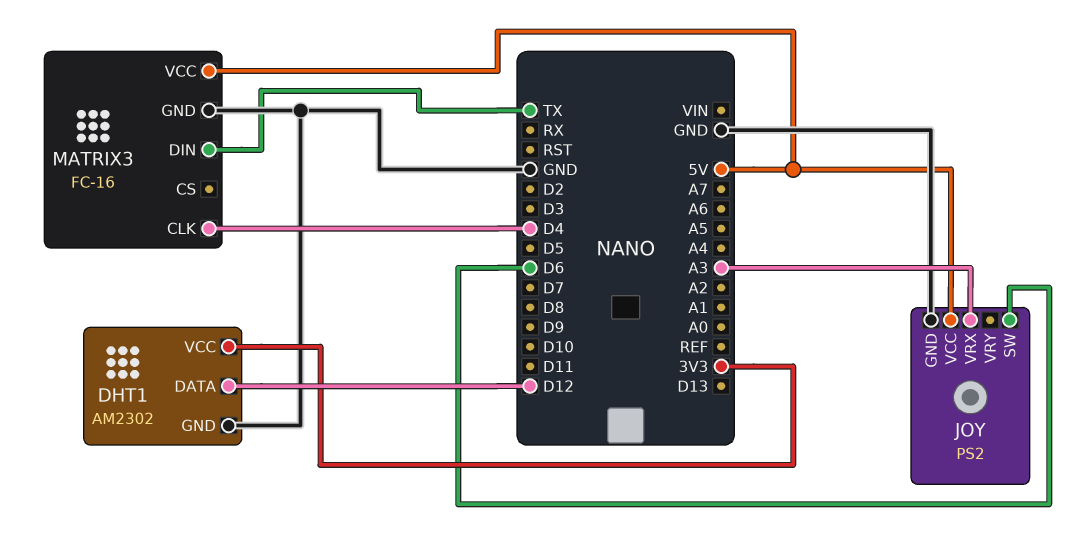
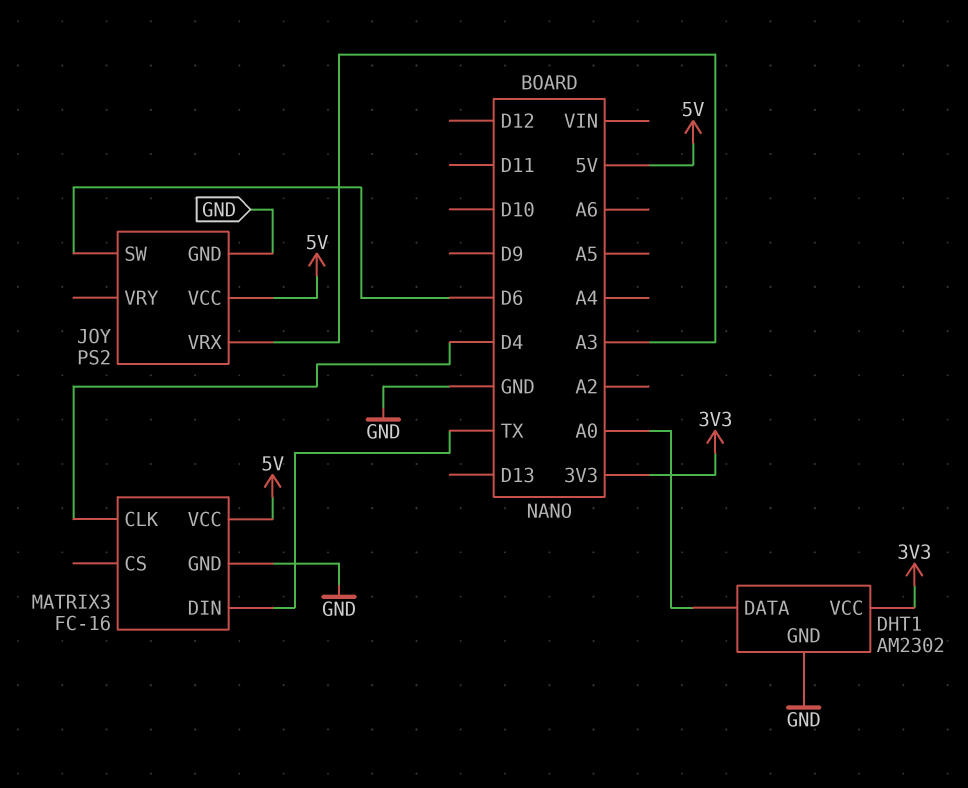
DHT1 pin DATA: D12 -> A0

